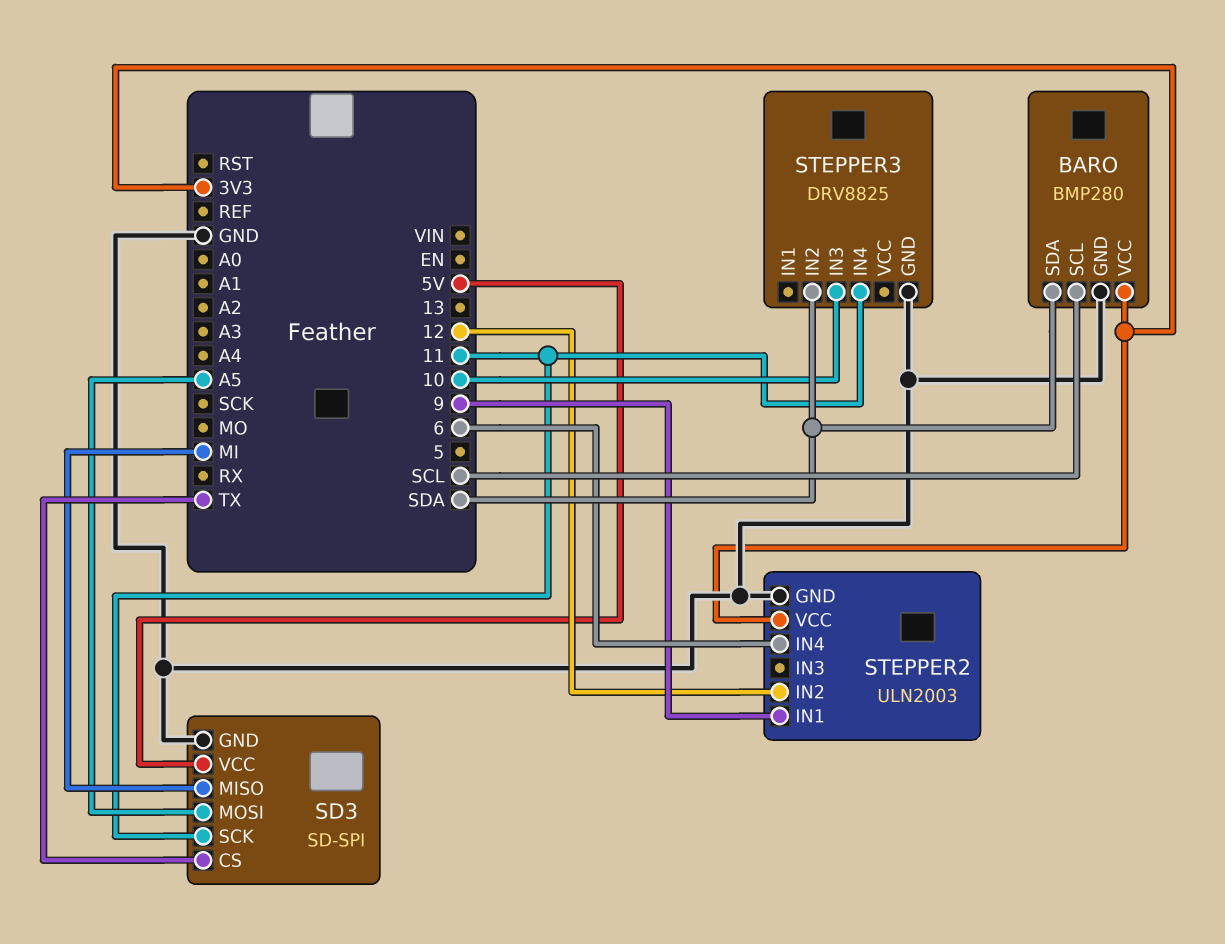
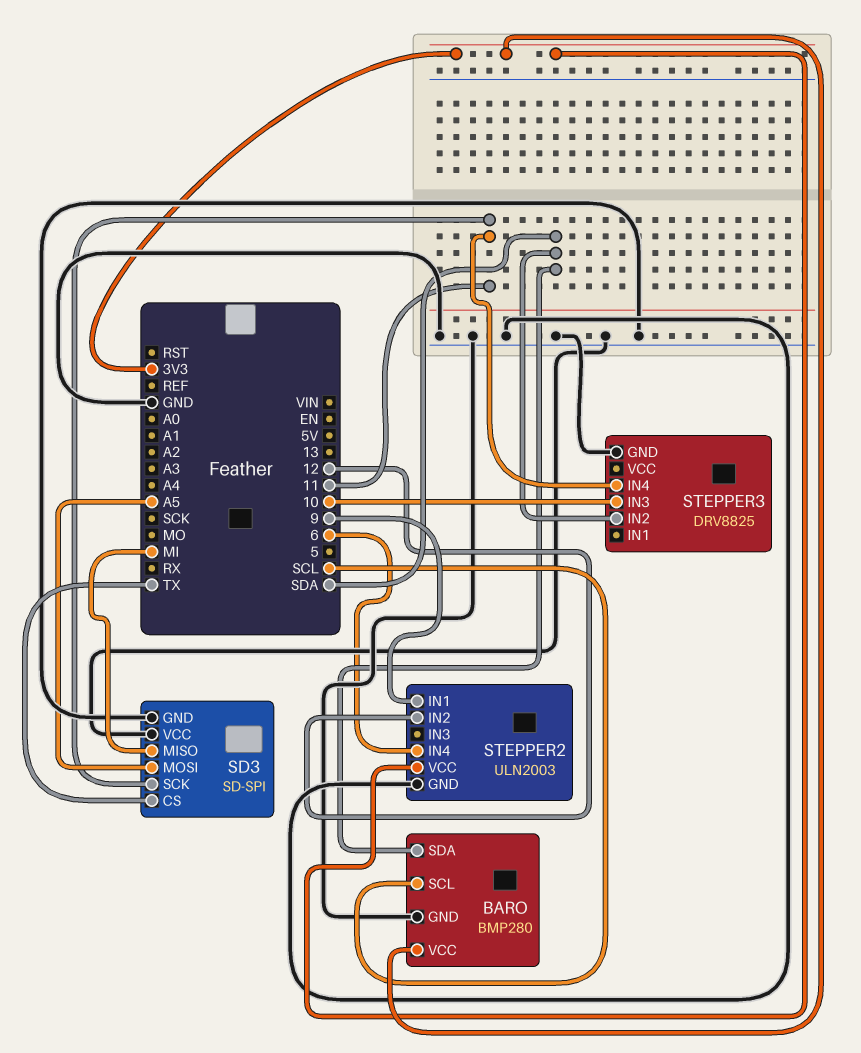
SD3 pin VCC: 5V -> GND

